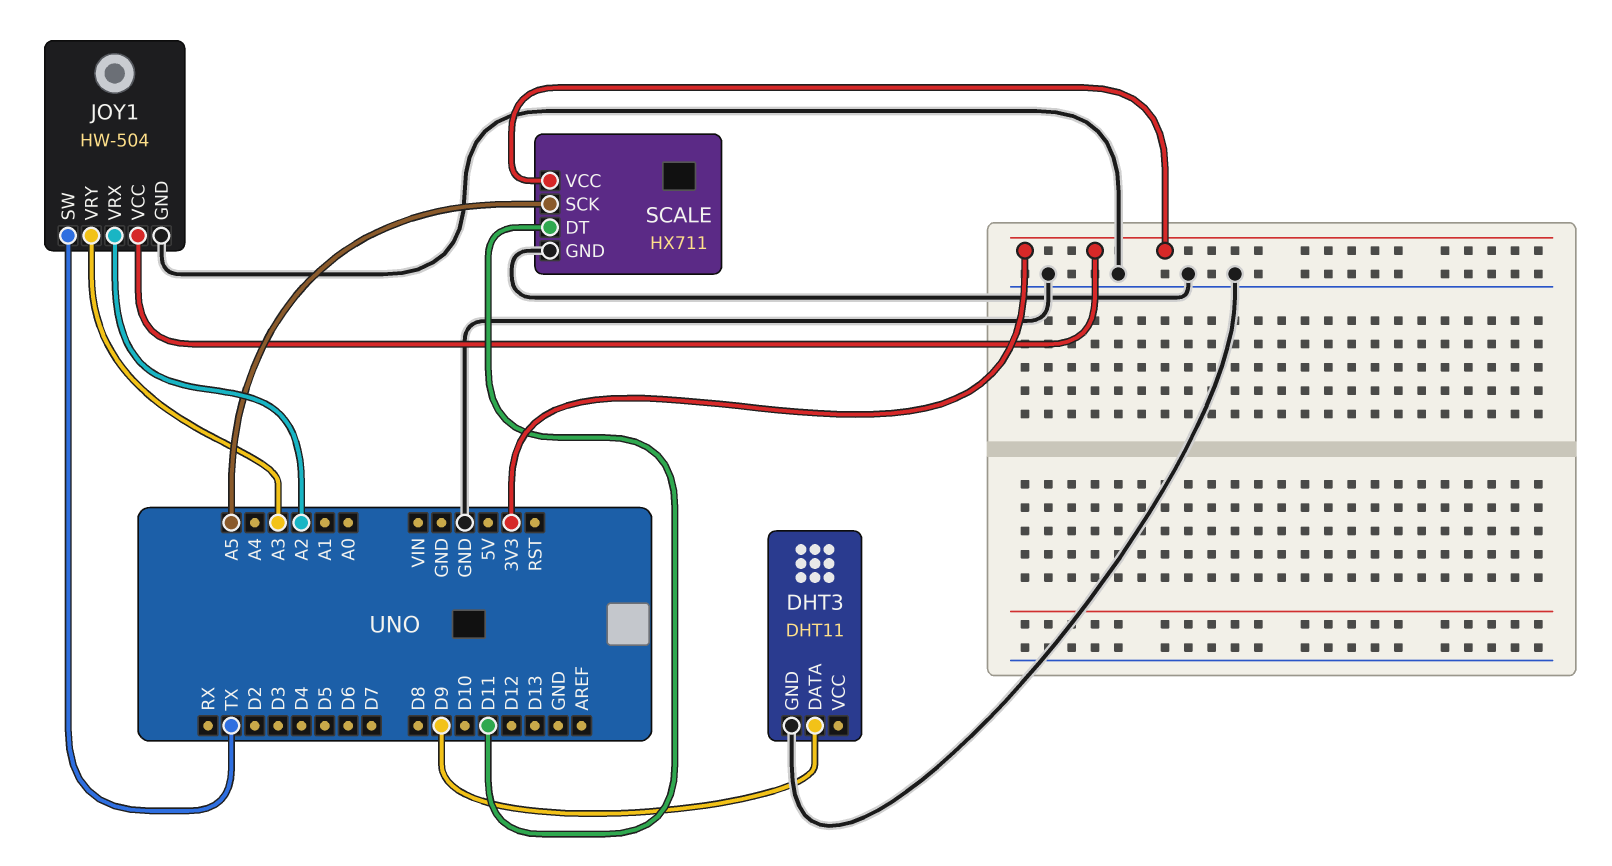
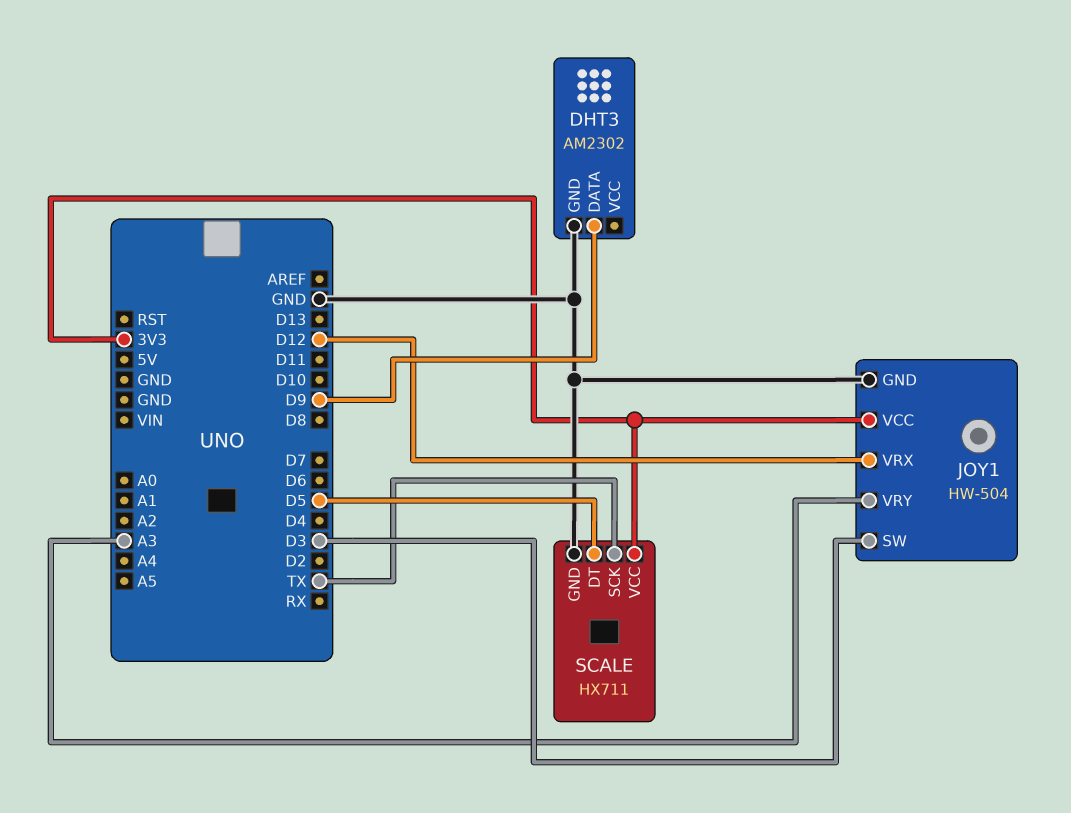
DHT3: DHT11 -> AM2302
JOY1 pin SW: TX -> D3
JOY1 pin VRX: A2 -> D12
SCALE pin DT: D11 -> D5
SCALE pin SCK: A5 -> TX

